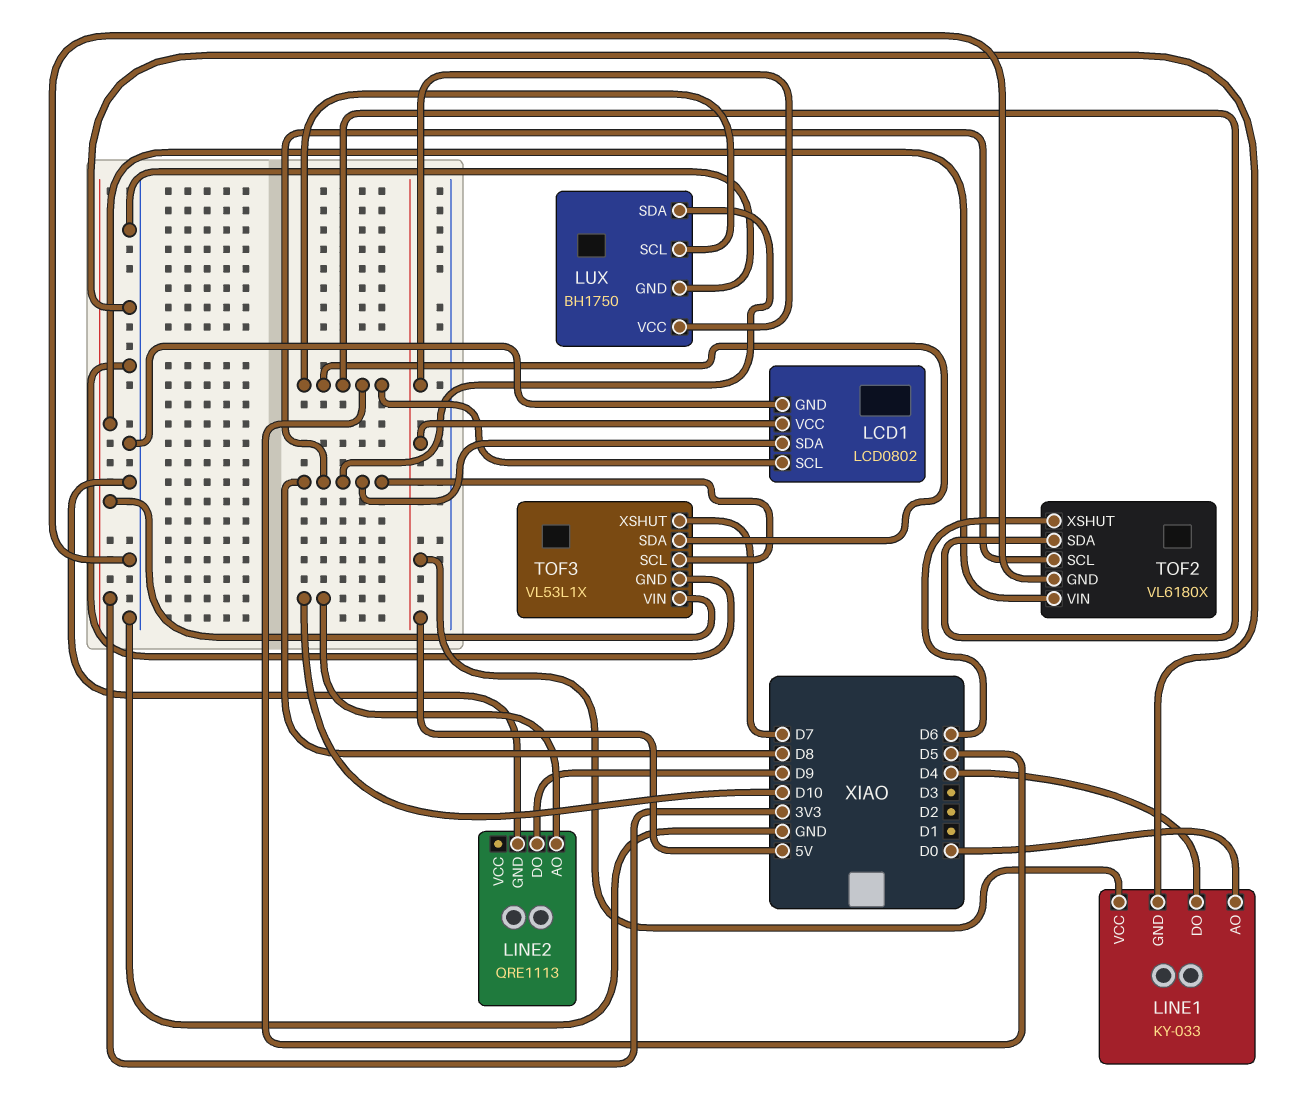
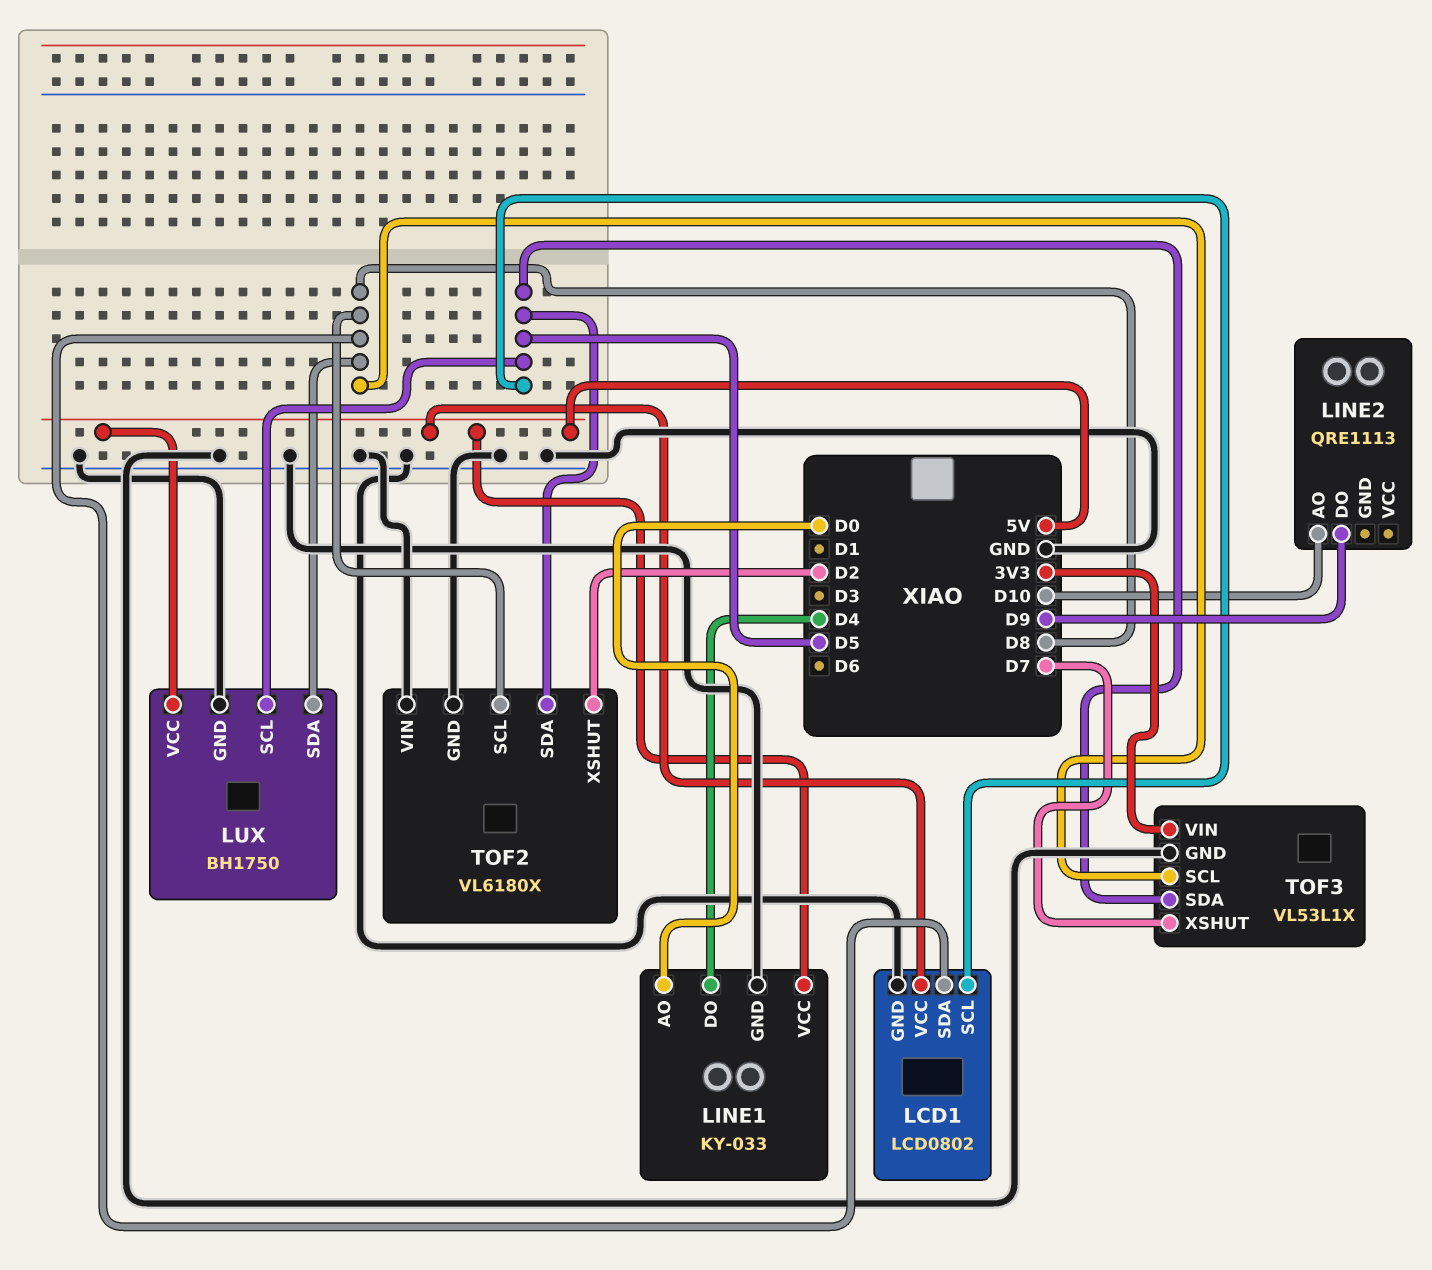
LINE2 pin GND: GND -> none
TOF2 pin VIN: 3V3 -> GND
TOF2 pin XSHUT: D6 -> D2

